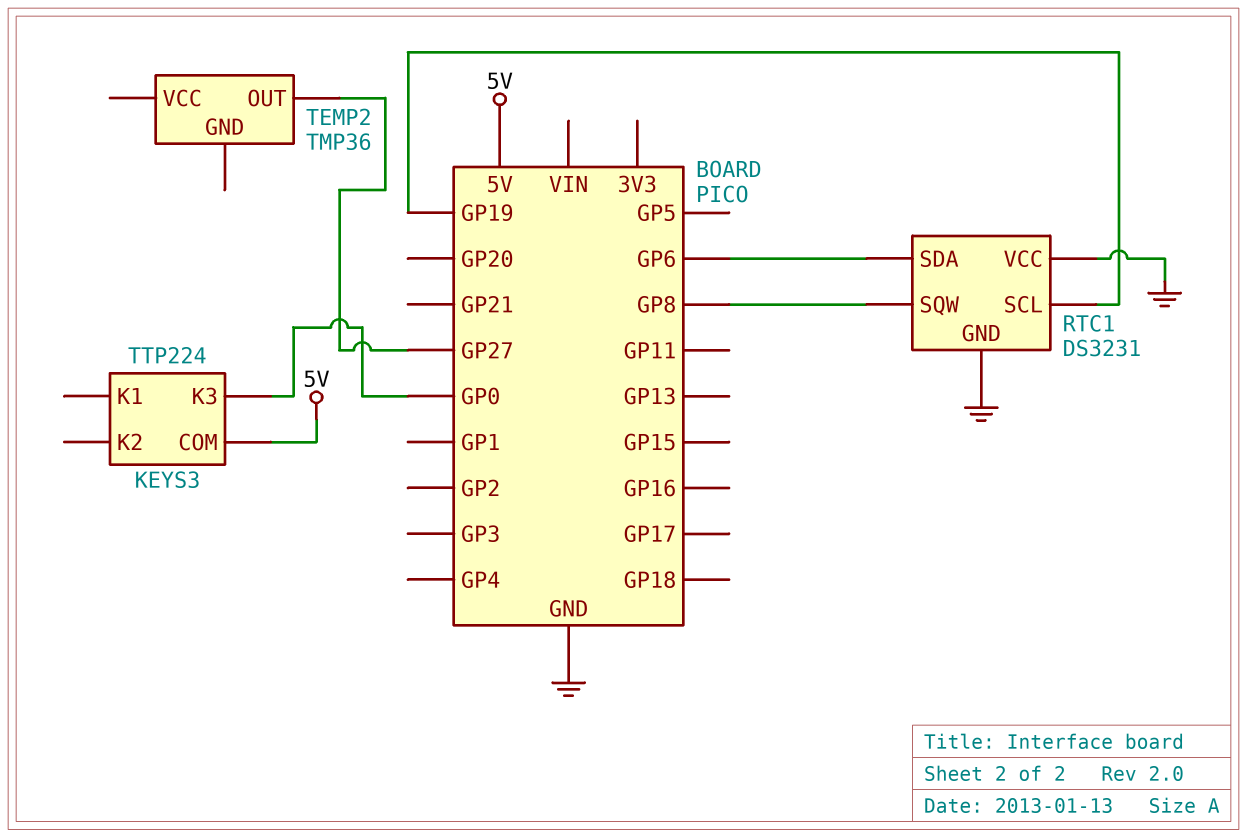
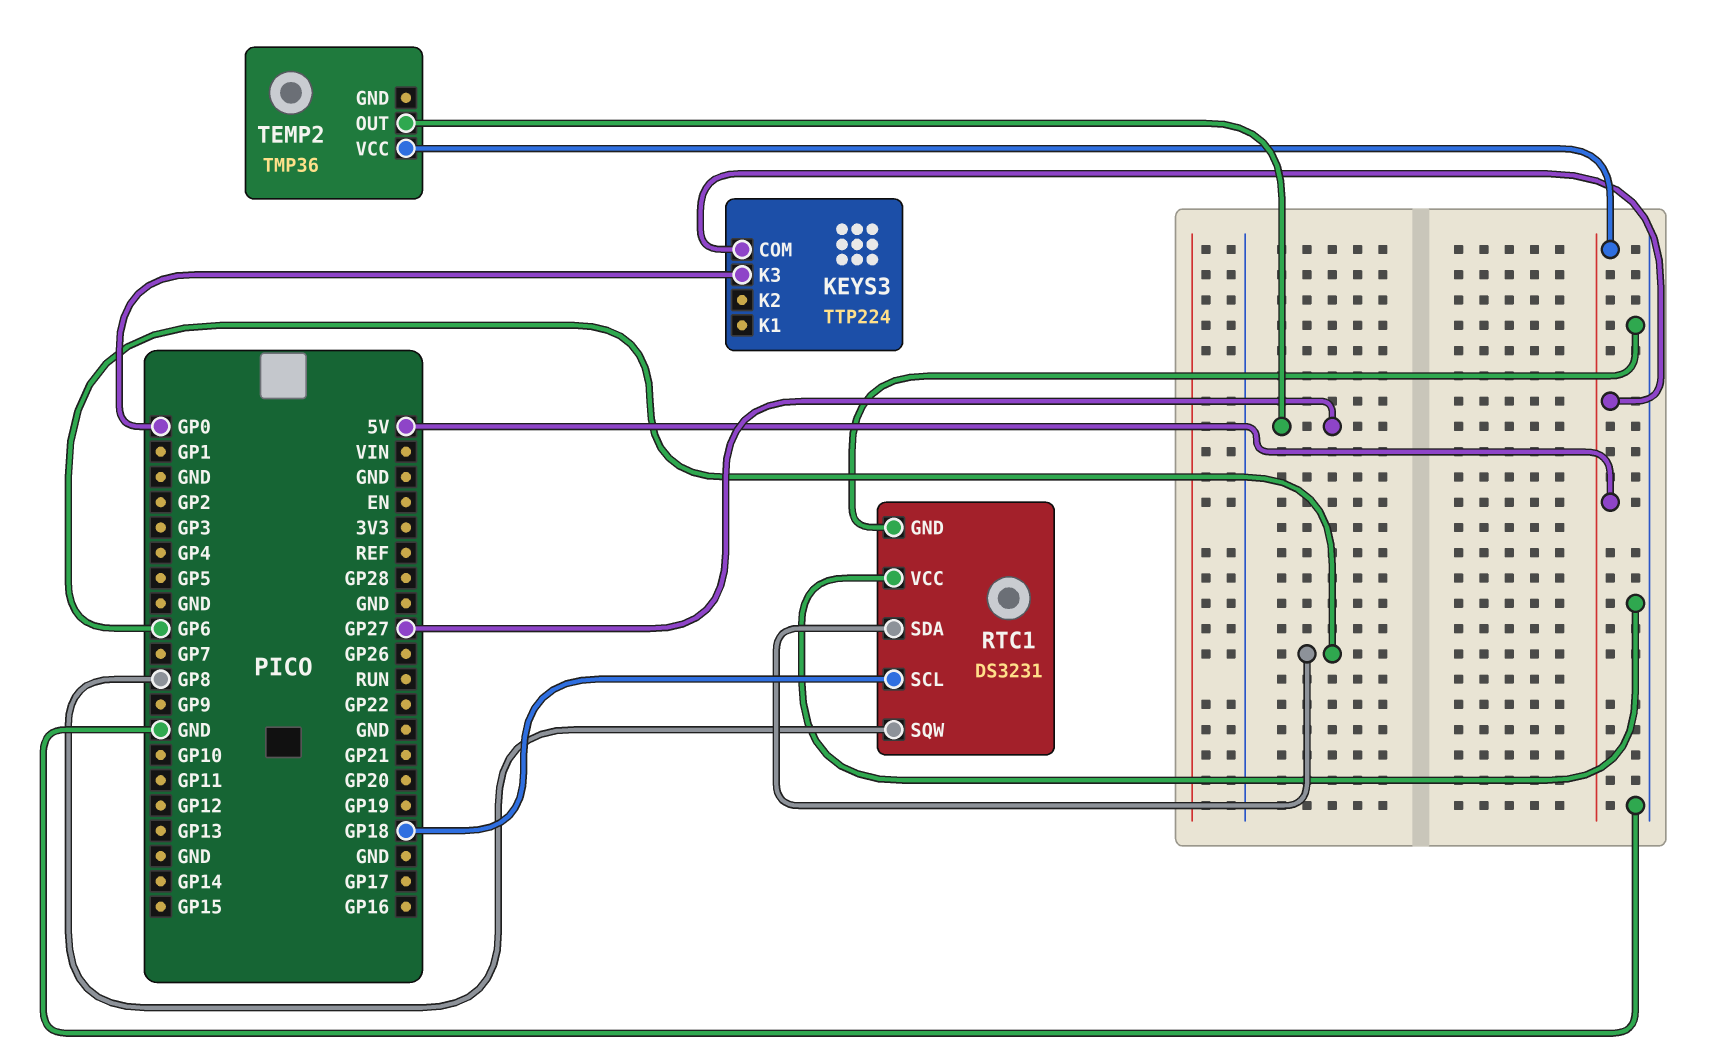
RTC1 pin SCL: GP19 -> GP18
TEMP2 pin VCC: none -> 5V

